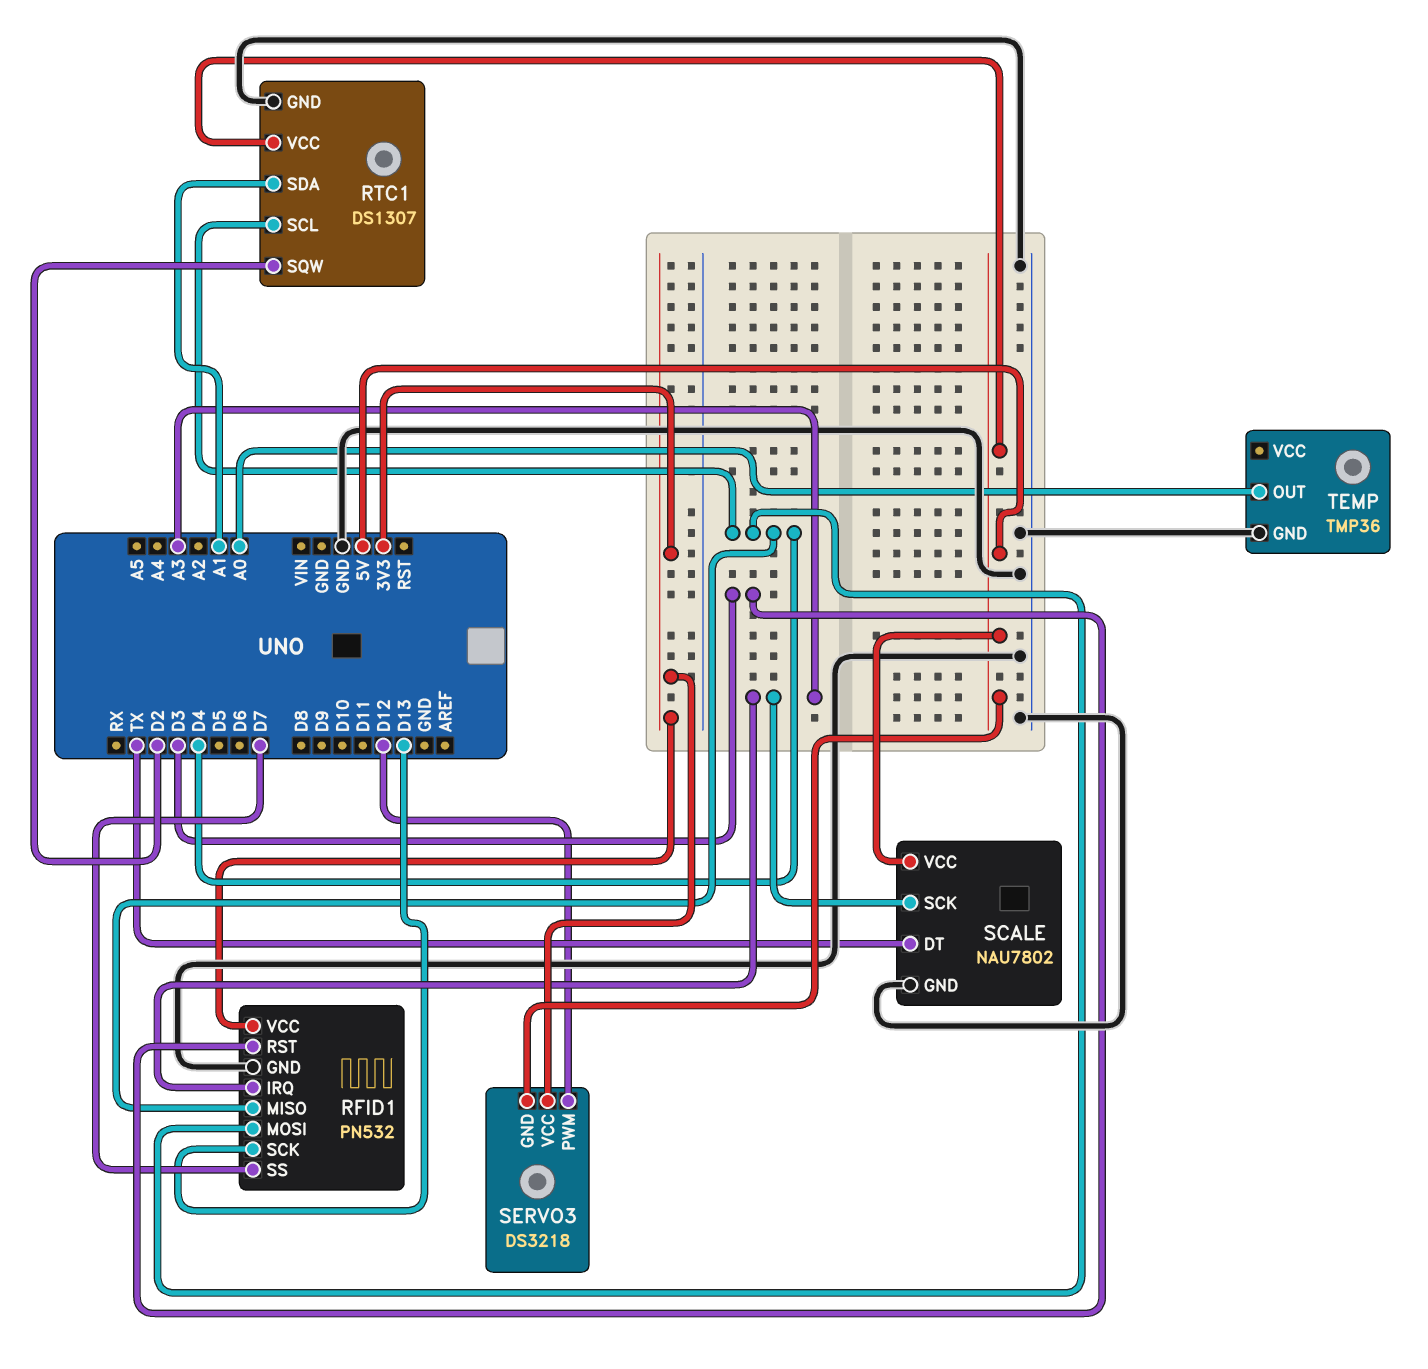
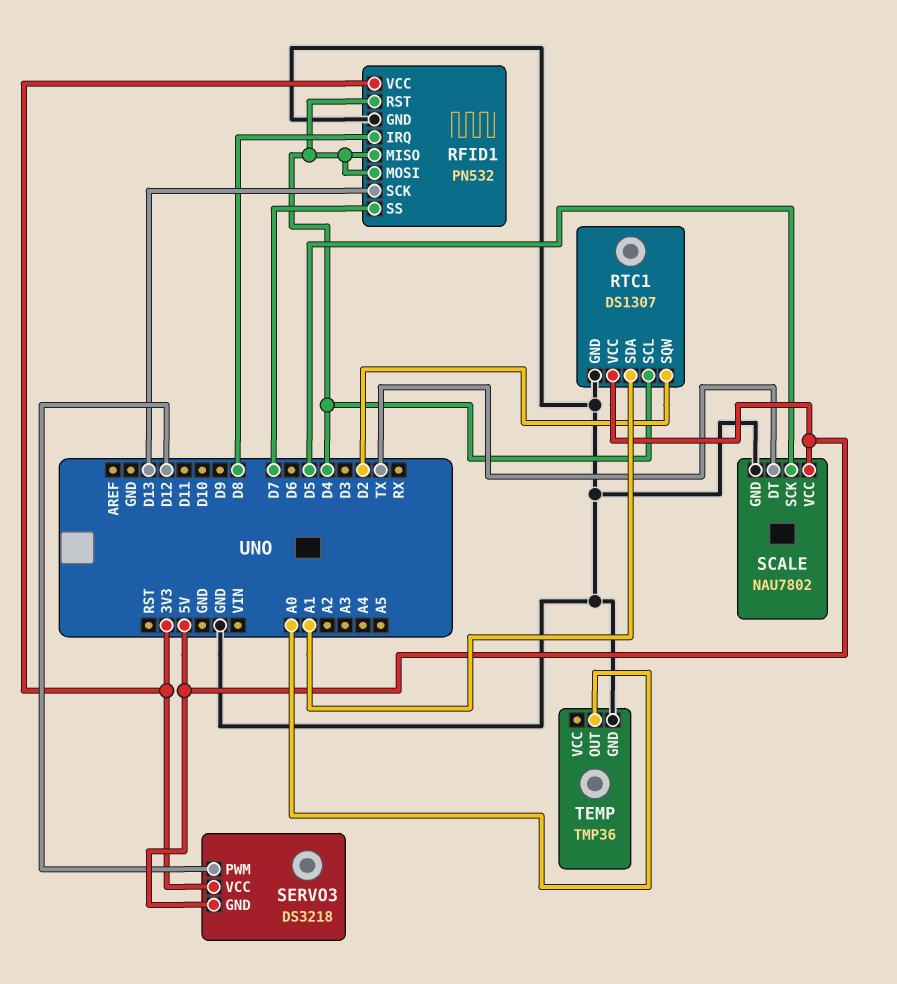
RFID1 pin IRQ: A3 -> D8
RFID1 pin RST: D3 -> D4
SCALE pin SCK: A3 -> D5

